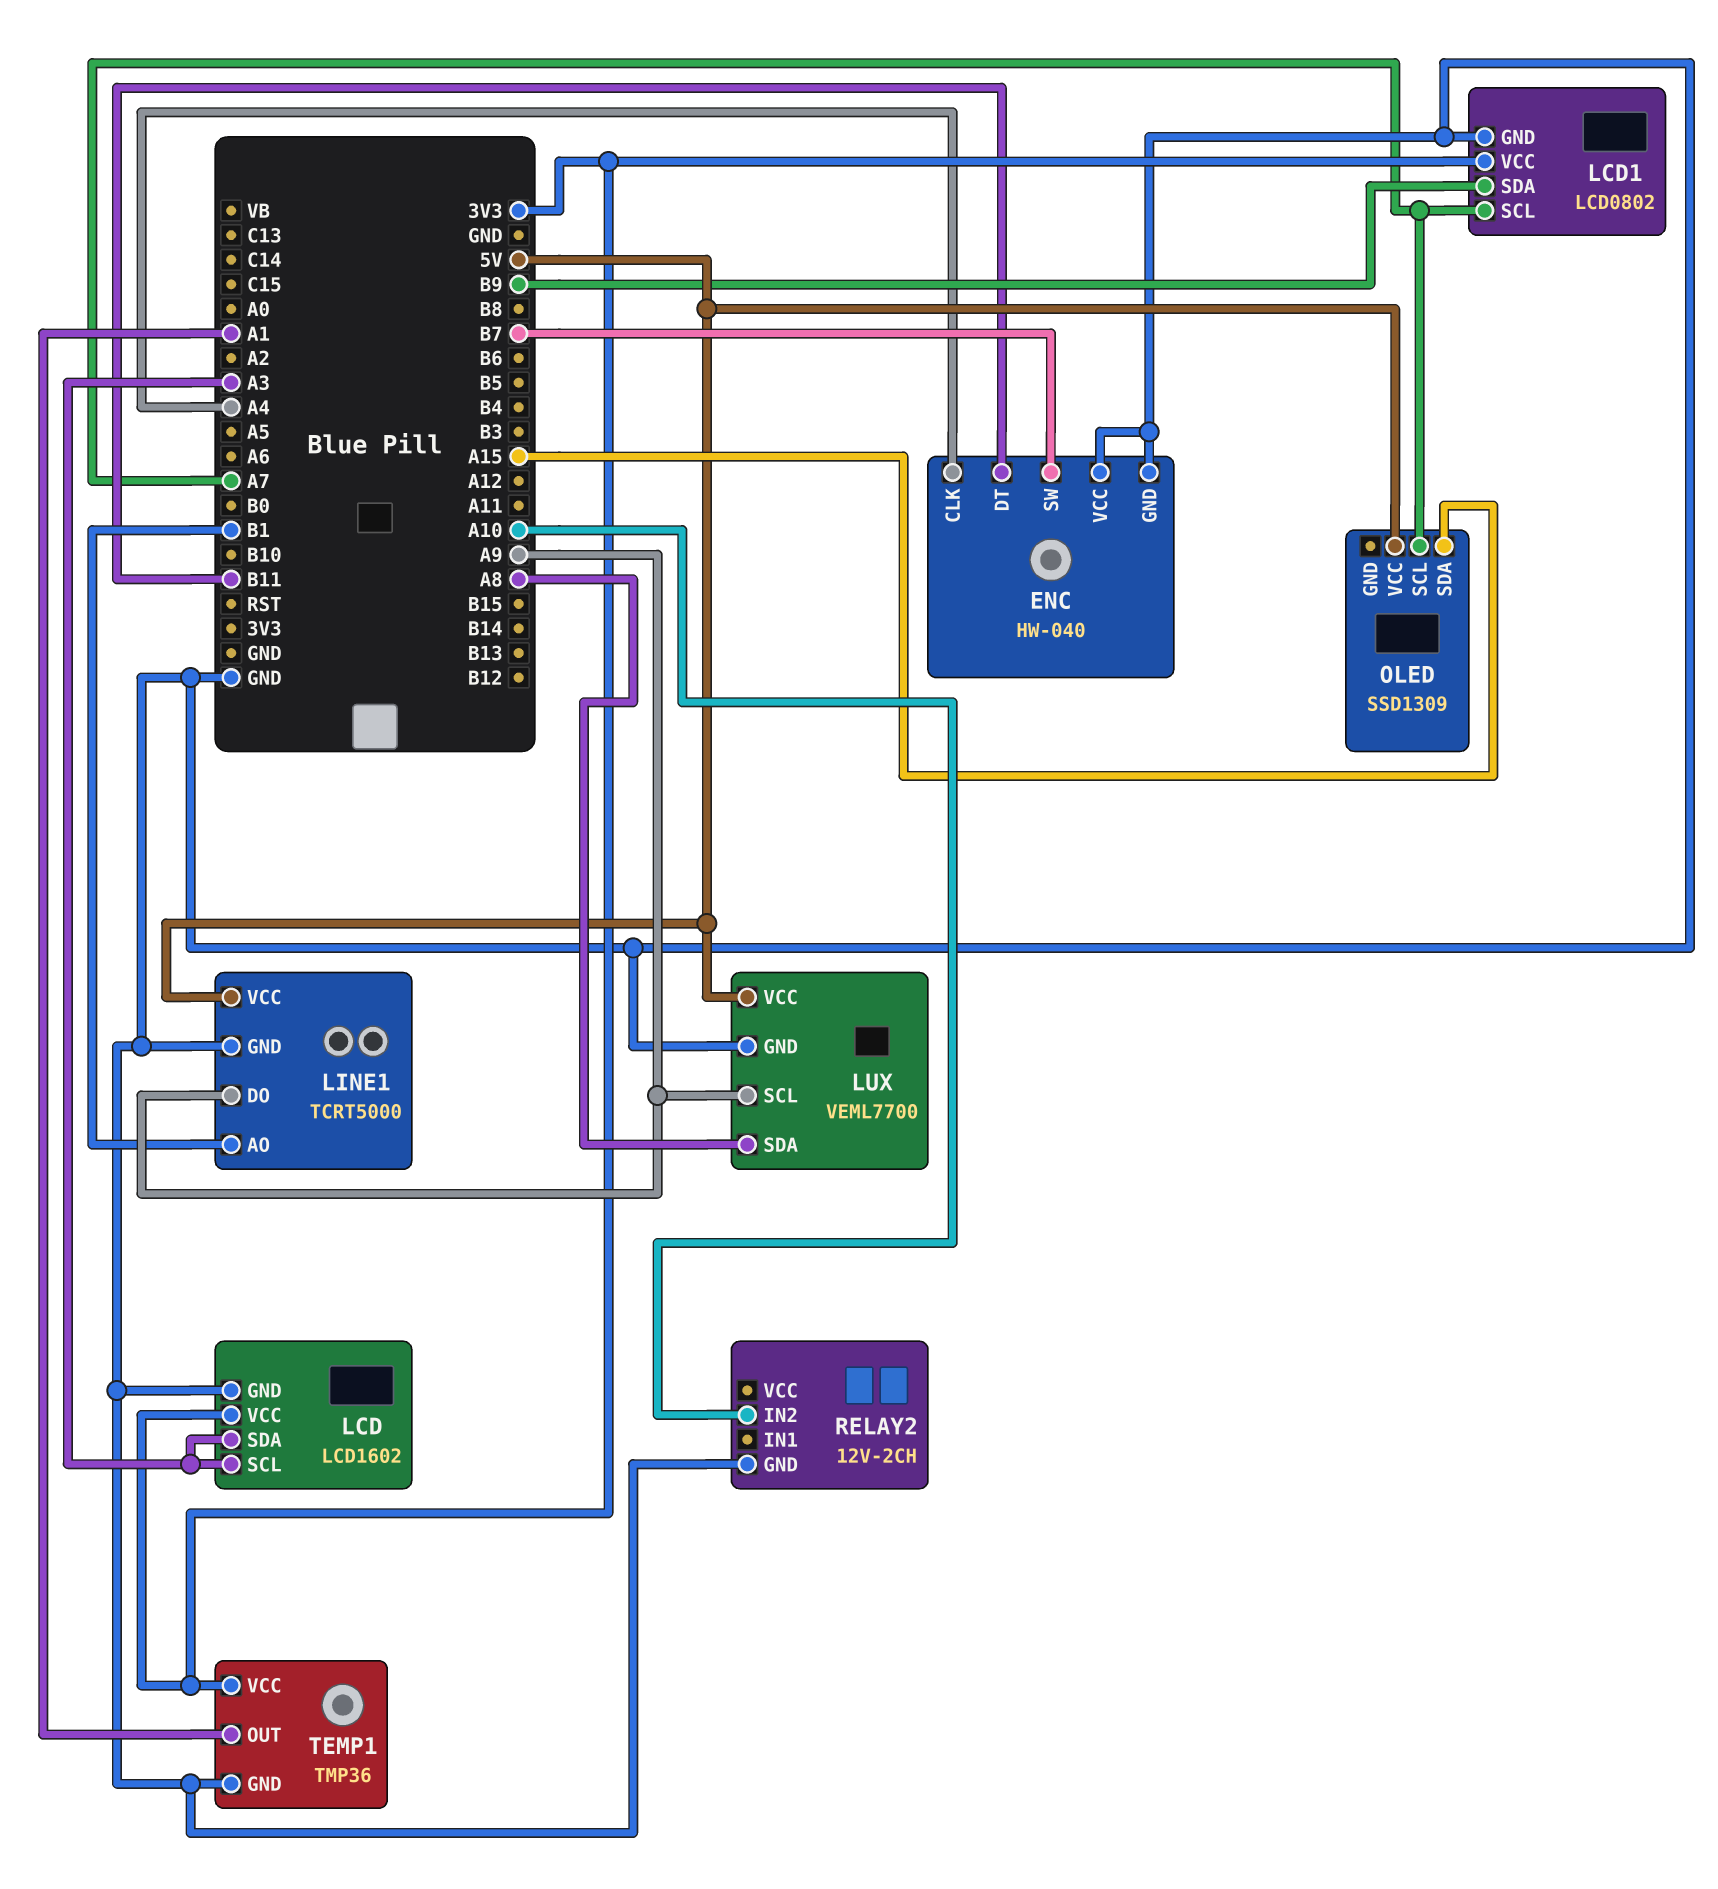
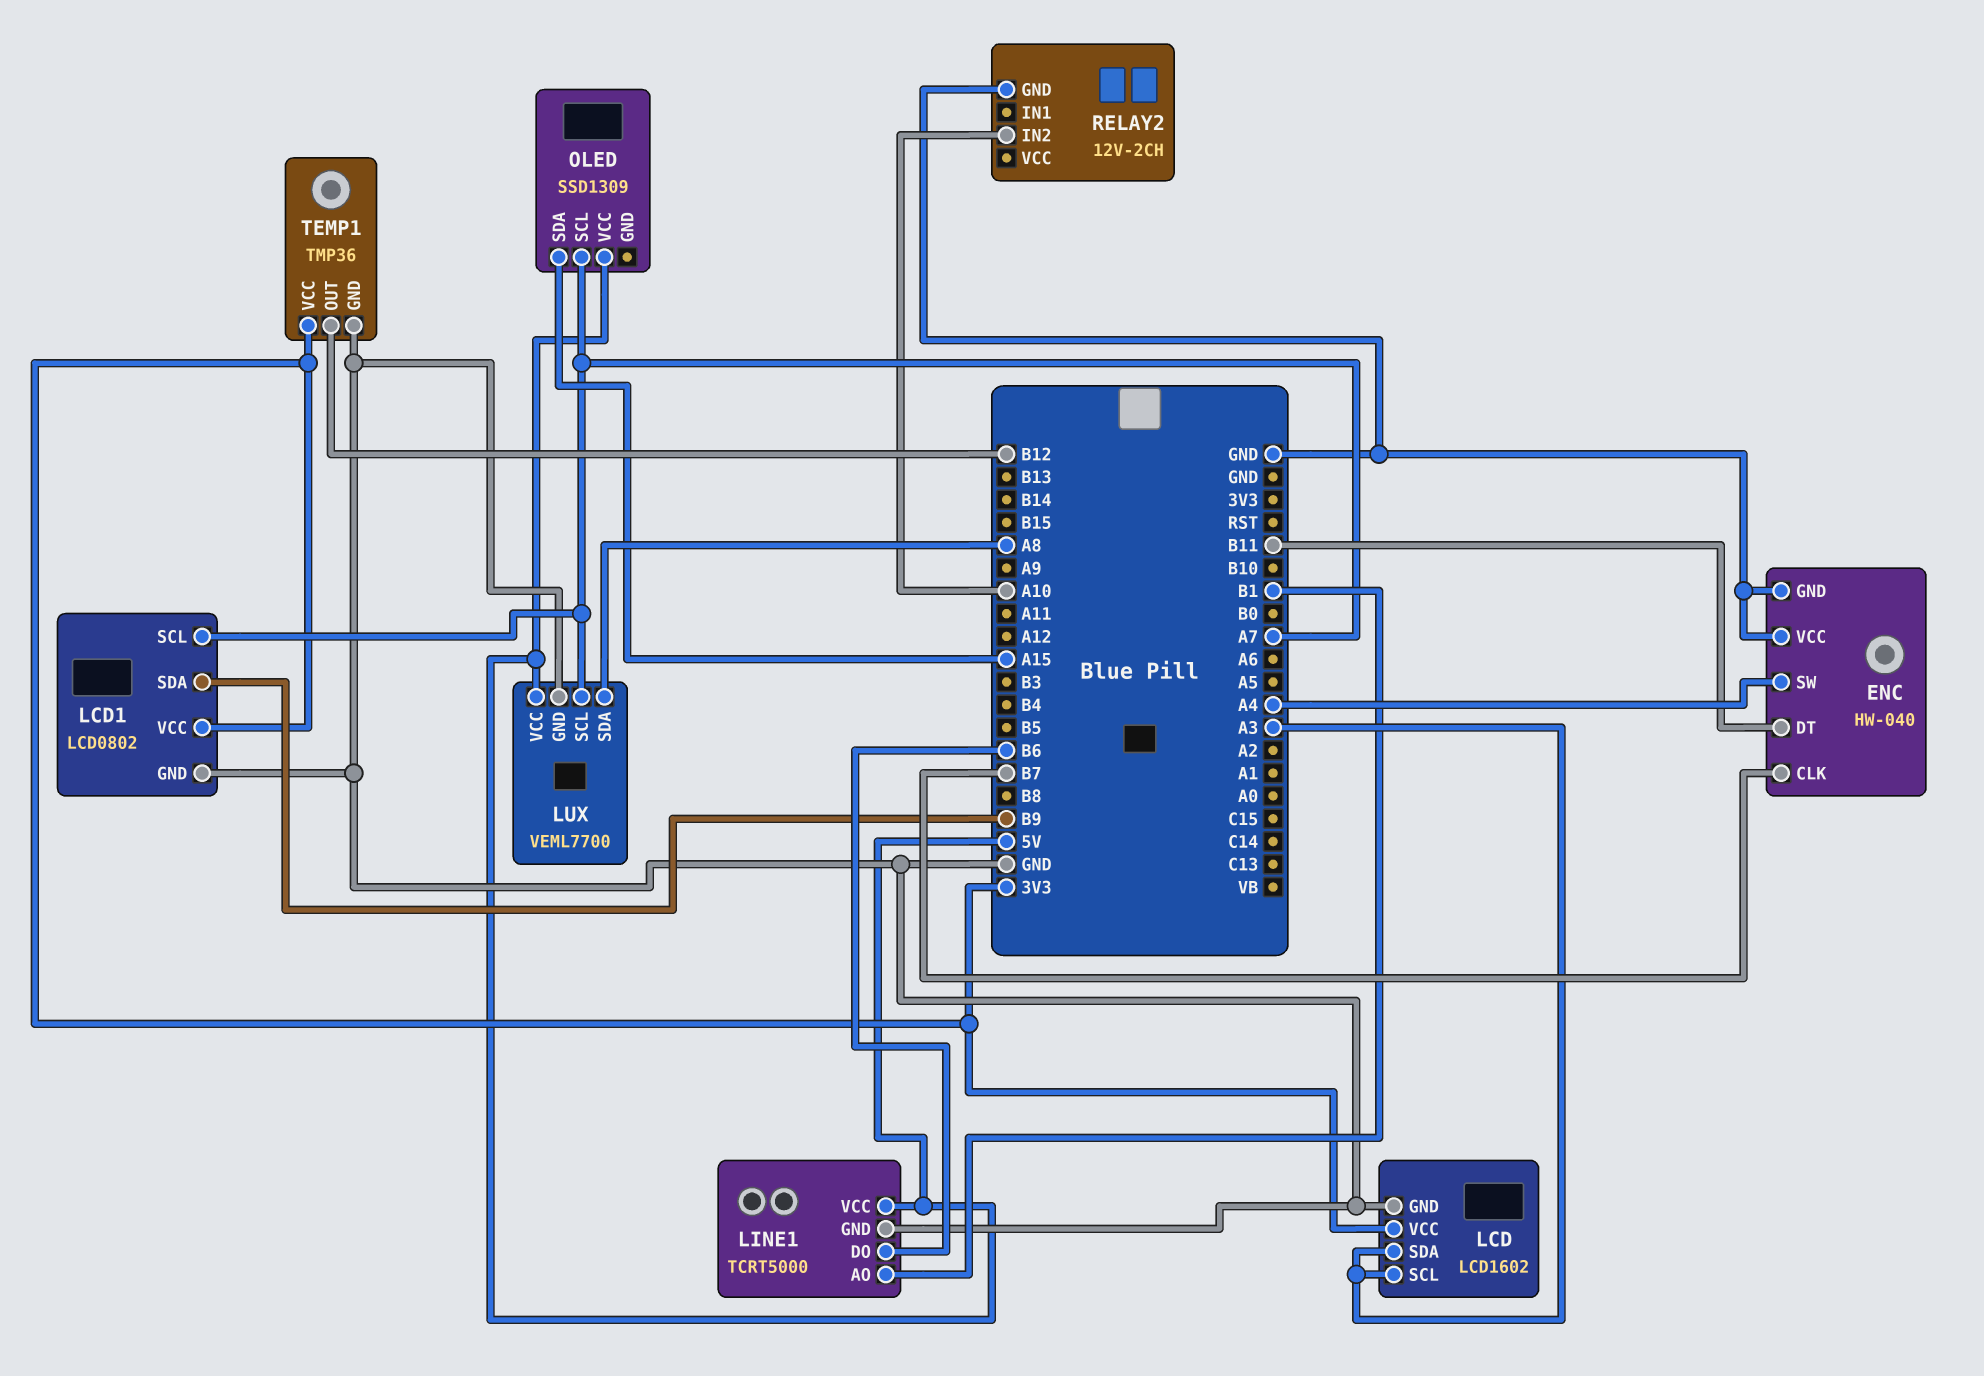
ENC pin CLK: A4 -> B7
ENC pin SW: B7 -> A4
LINE1 pin DO: A9 -> B6
LUX pin SCL: A9 -> A7
TEMP1 pin OUT: A1 -> B12

